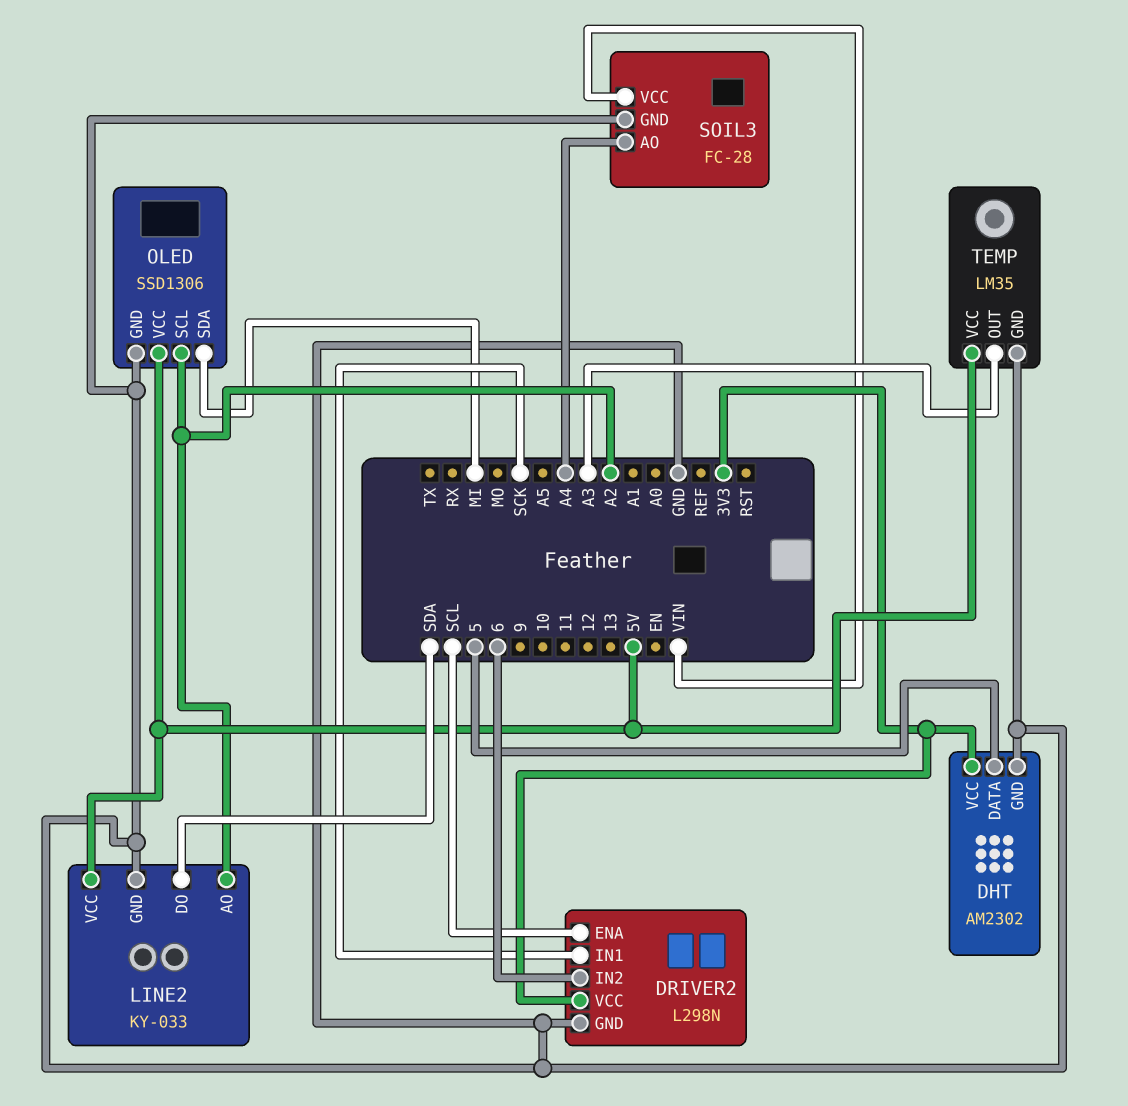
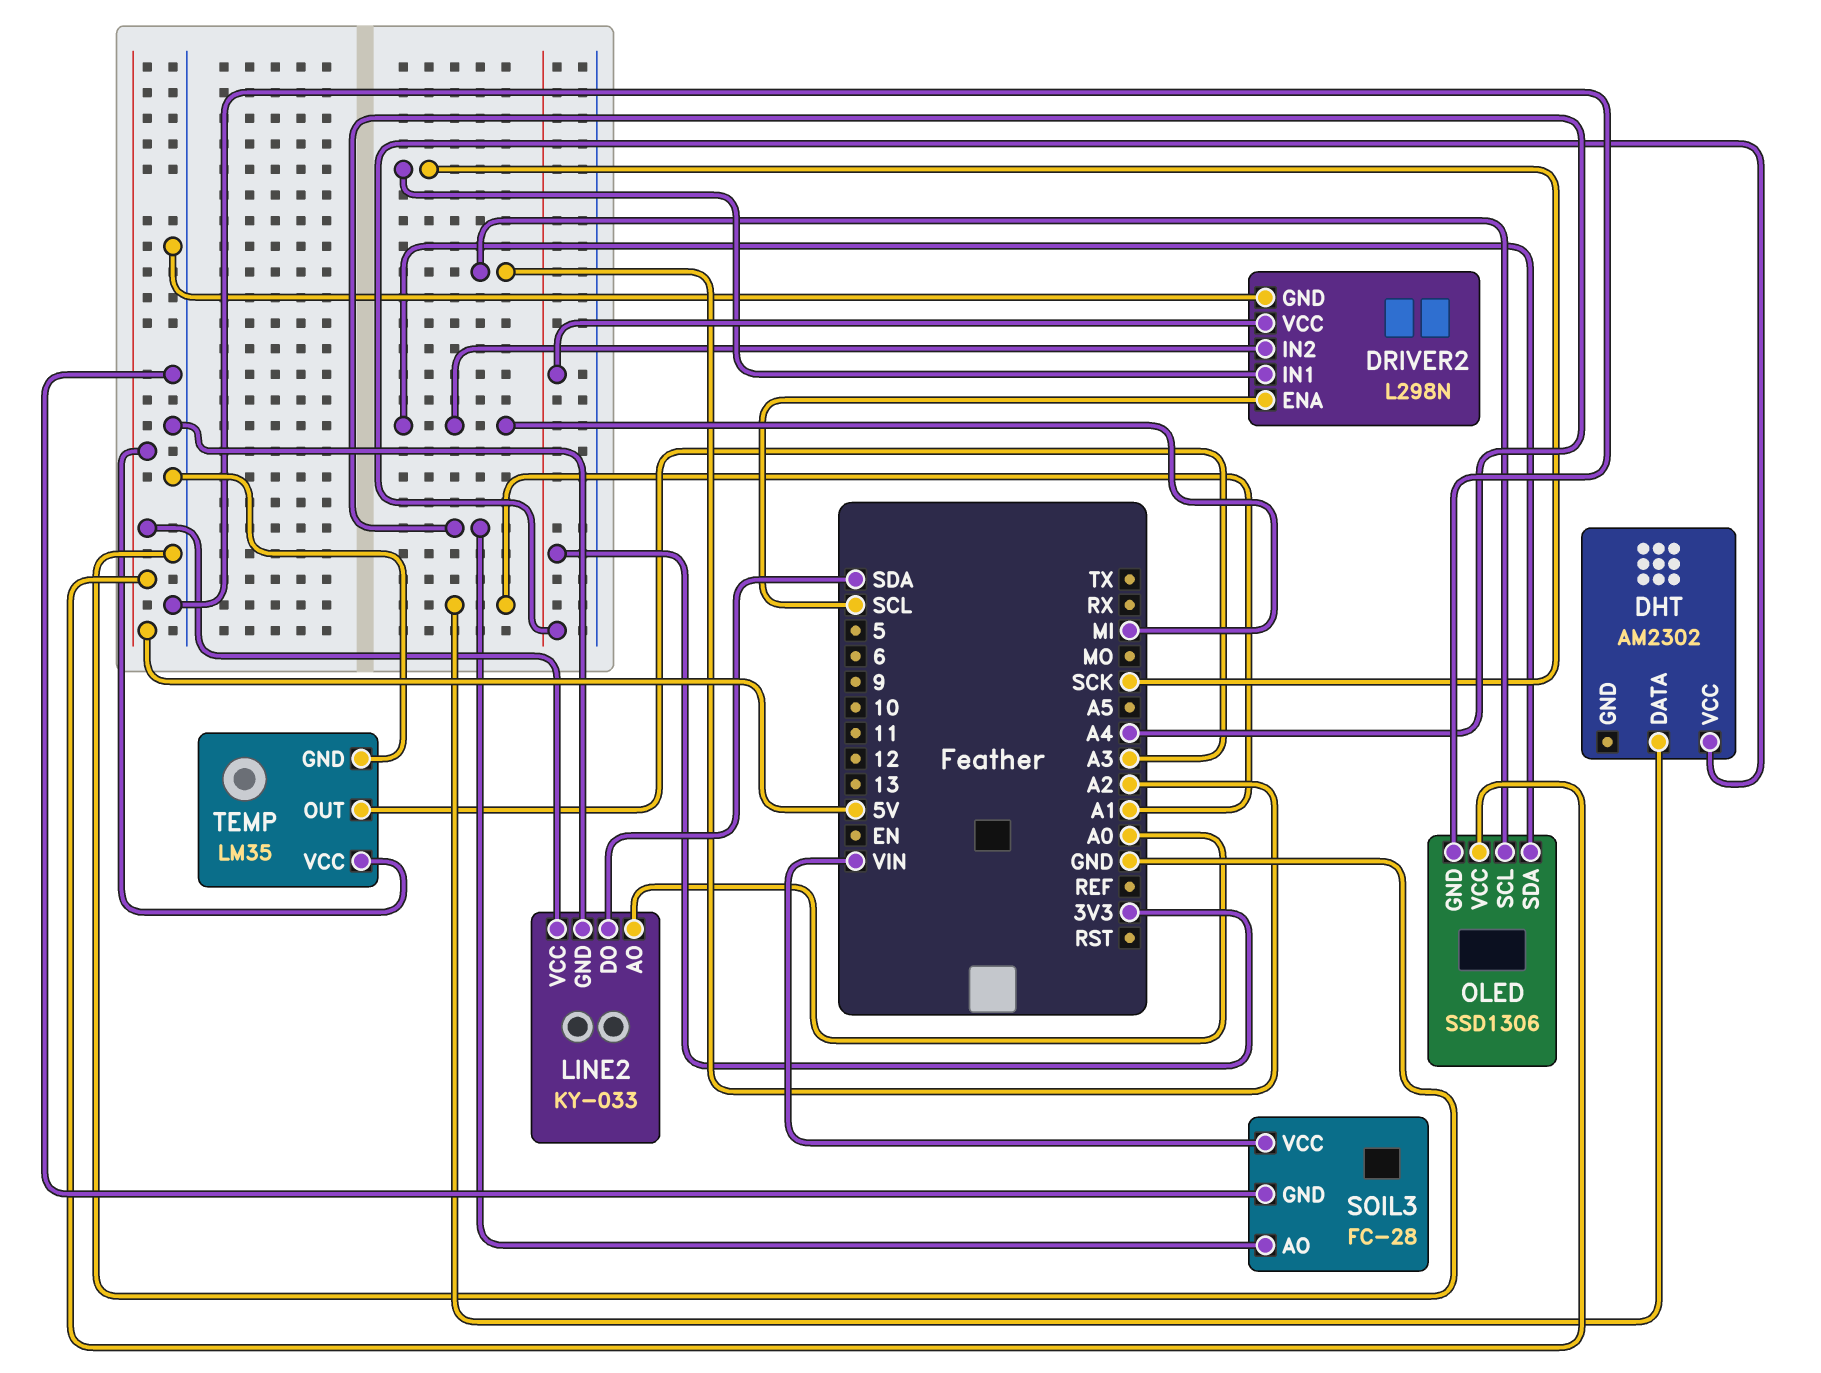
DHT pin DATA: 5 -> A1
DHT pin GND: GND -> none
DRIVER2 pin IN2: 6 -> MI
LINE2 pin AO: A2 -> A0

